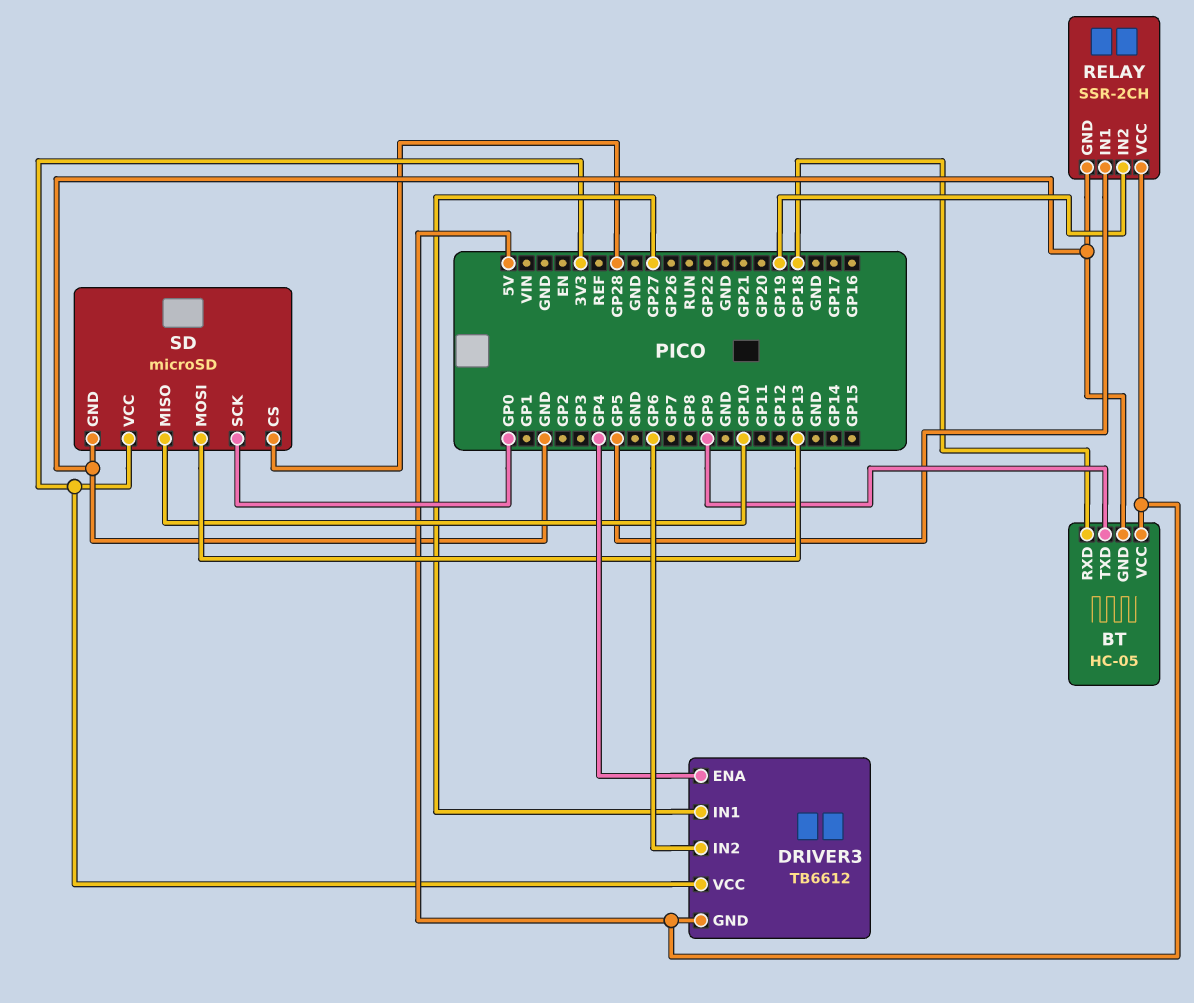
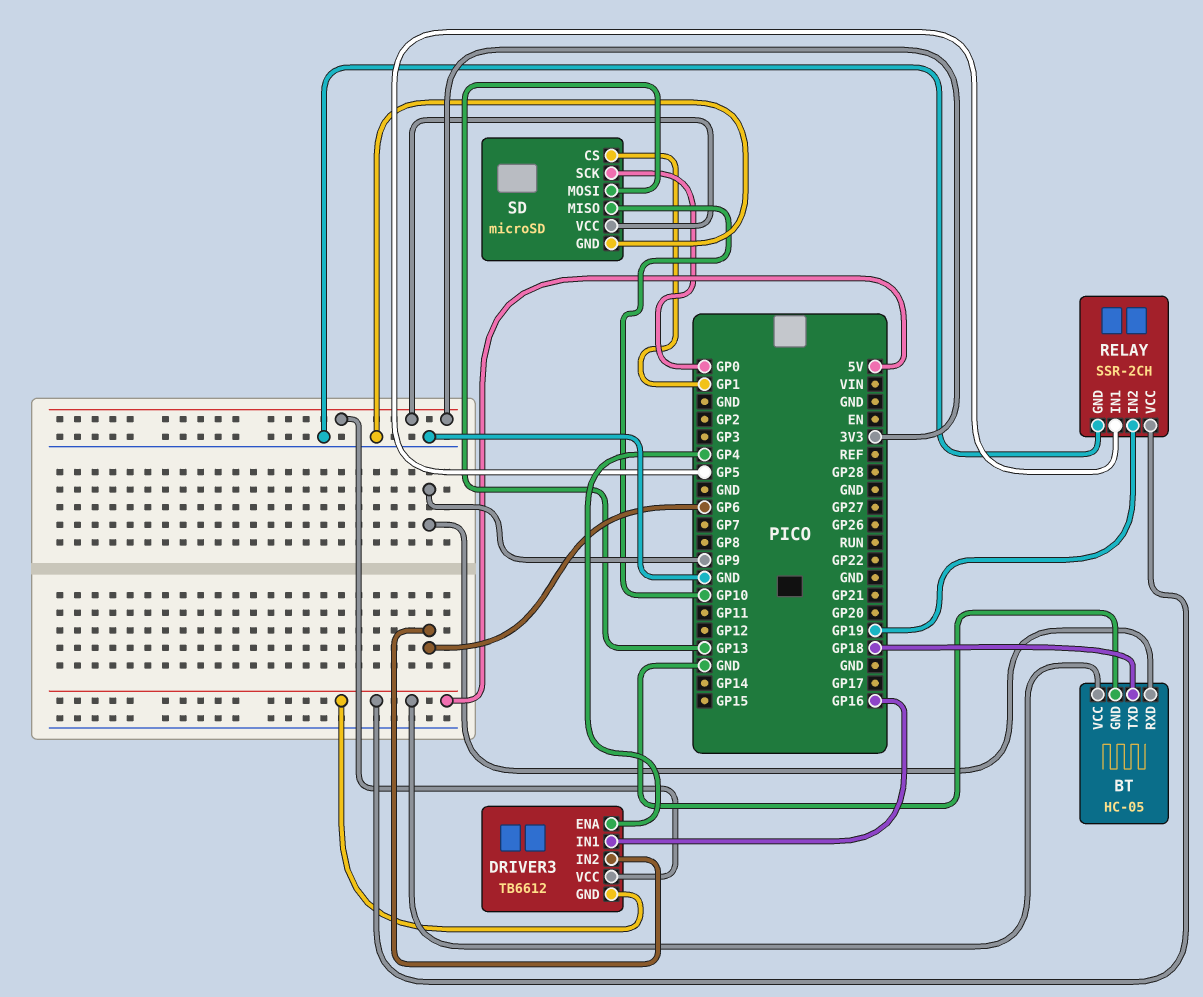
BT pin RXD: GP18 -> GP9
BT pin TXD: GP9 -> GP18
DRIVER3 pin IN1: GP27 -> GP16
SD pin CS: GP28 -> GP1

